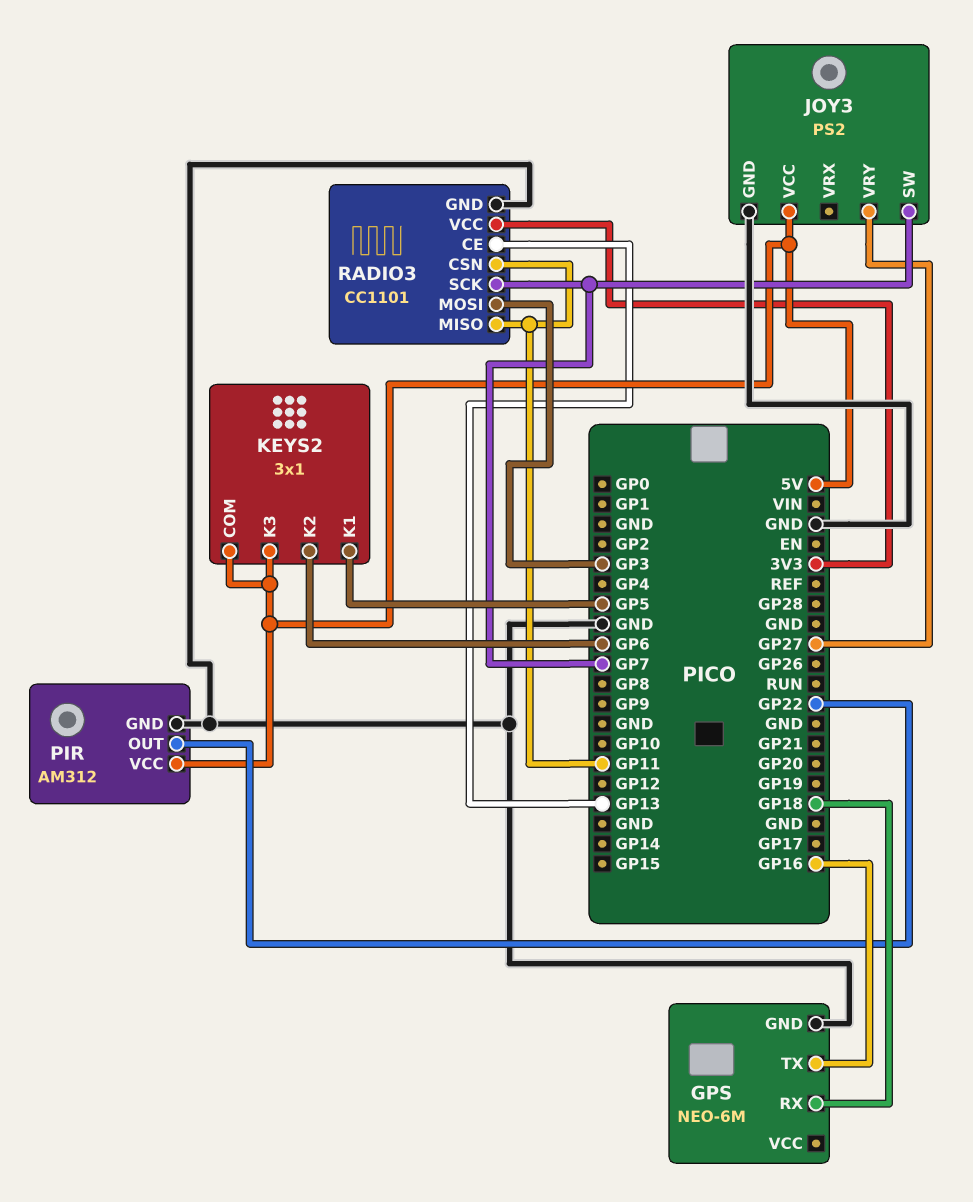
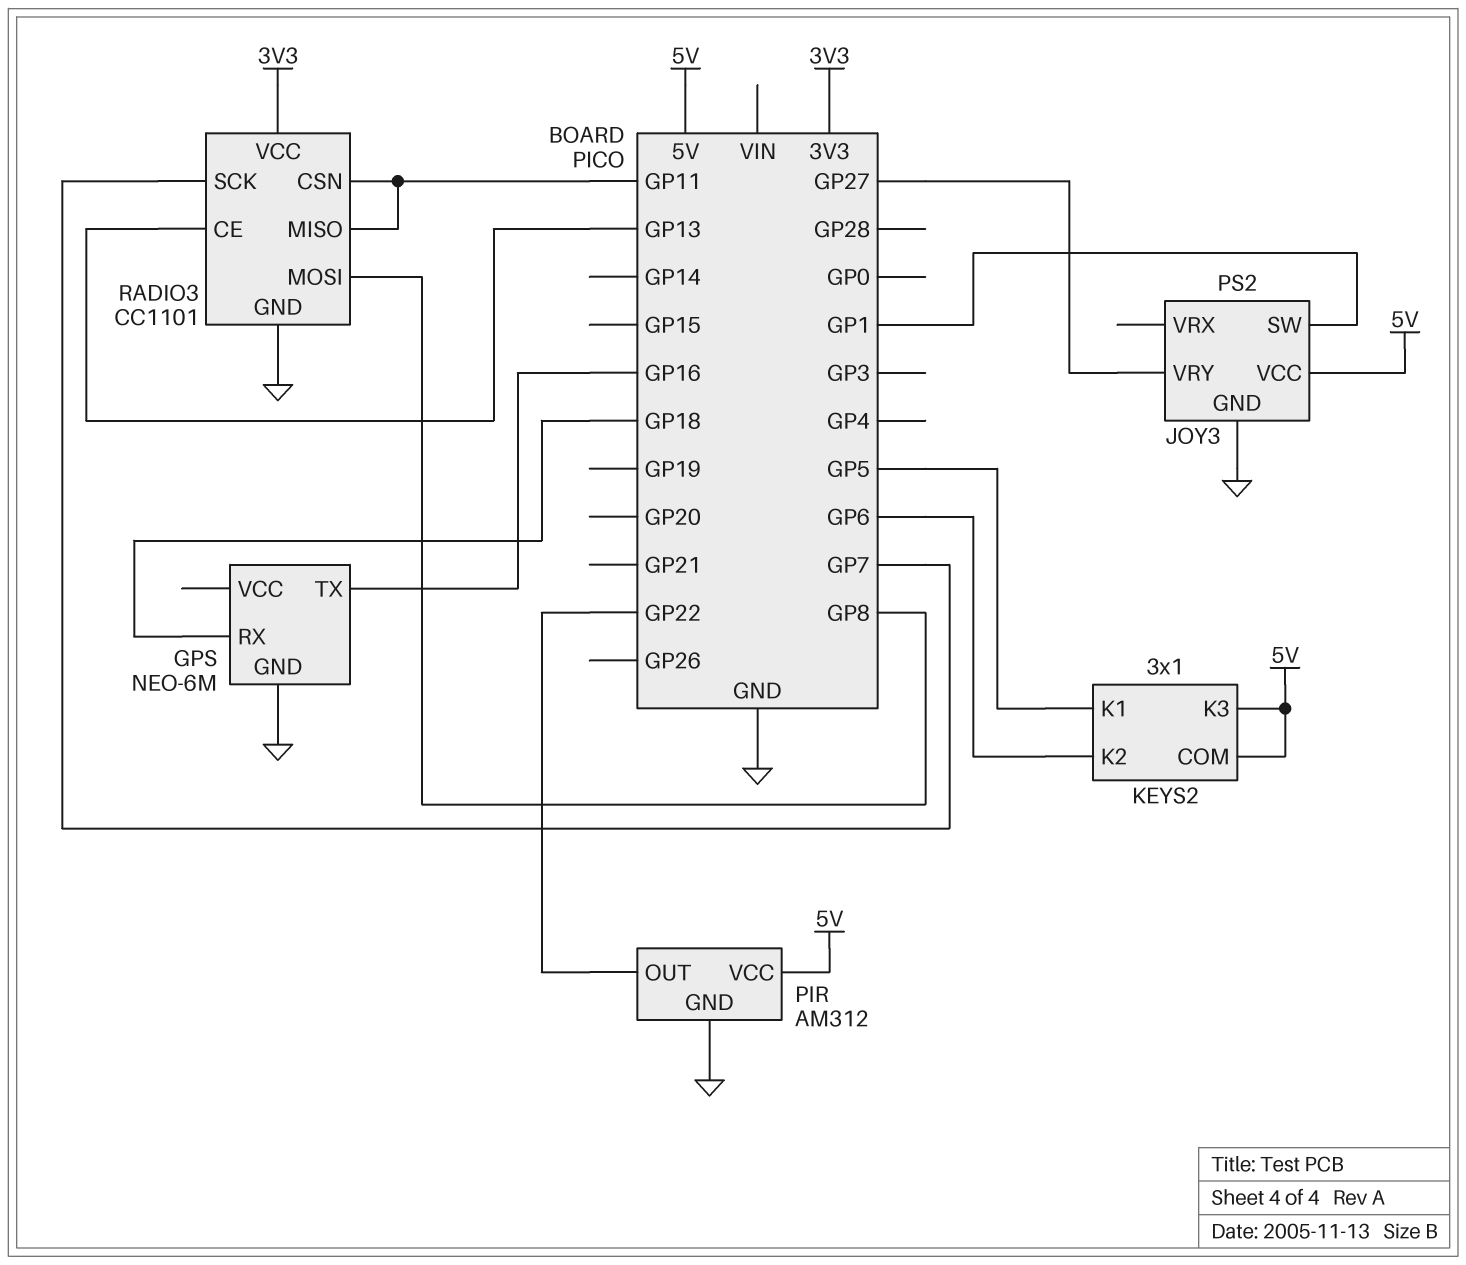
JOY3 pin SW: GP7 -> GP1
RADIO3 pin MOSI: GP3 -> GP8

